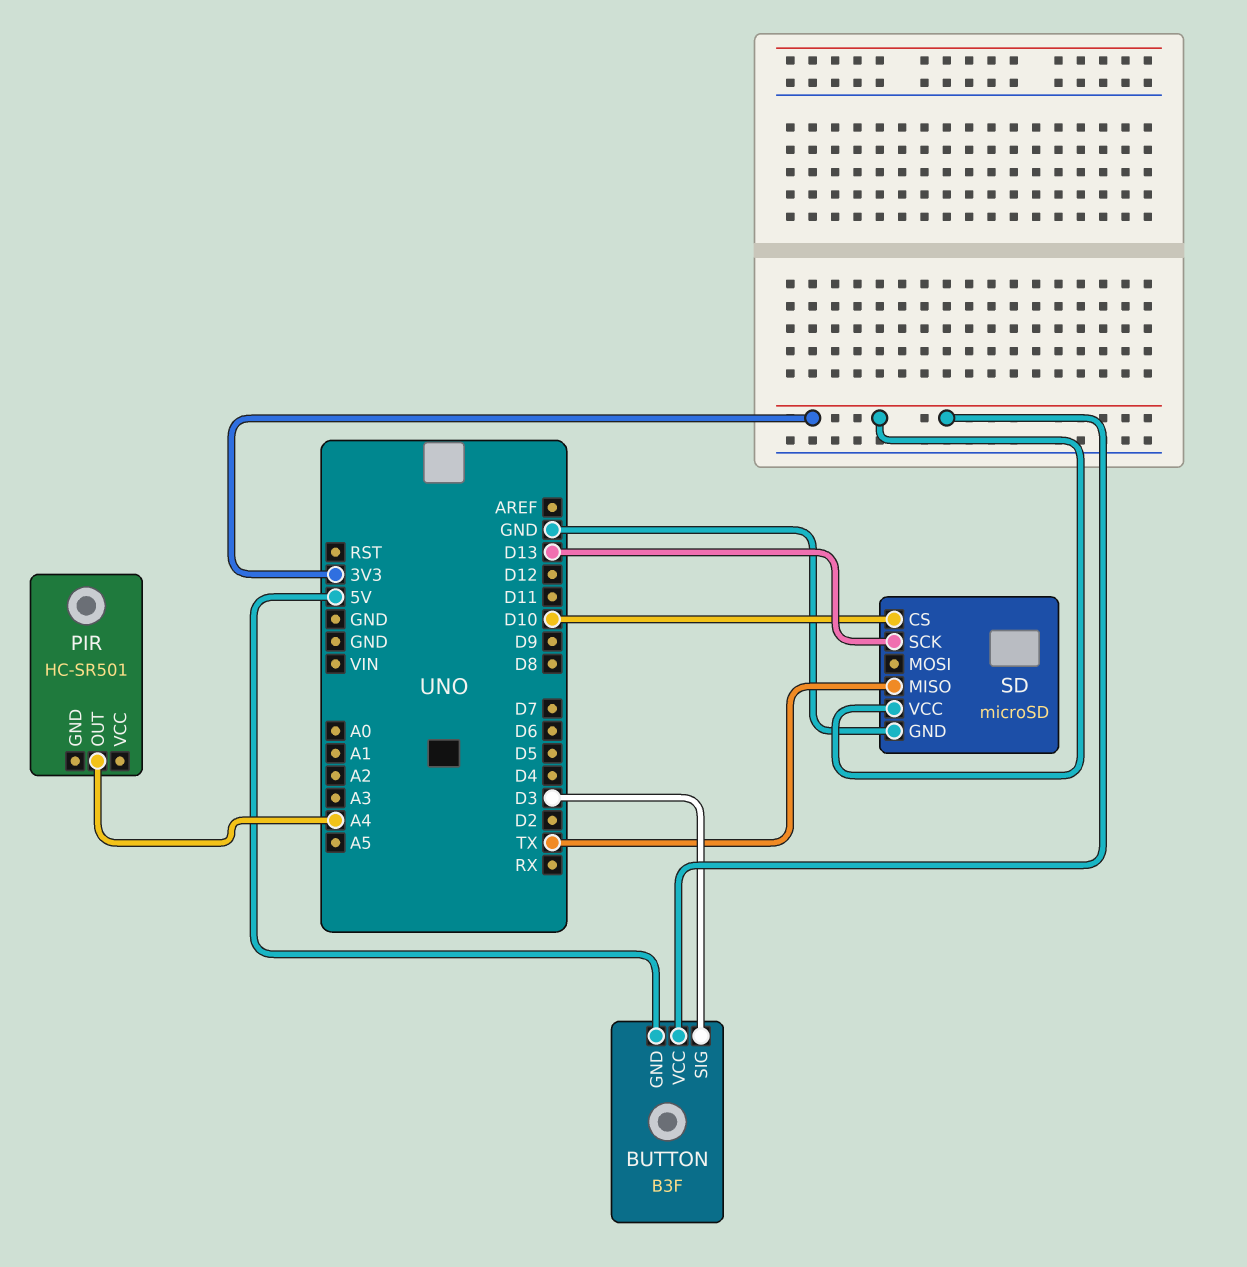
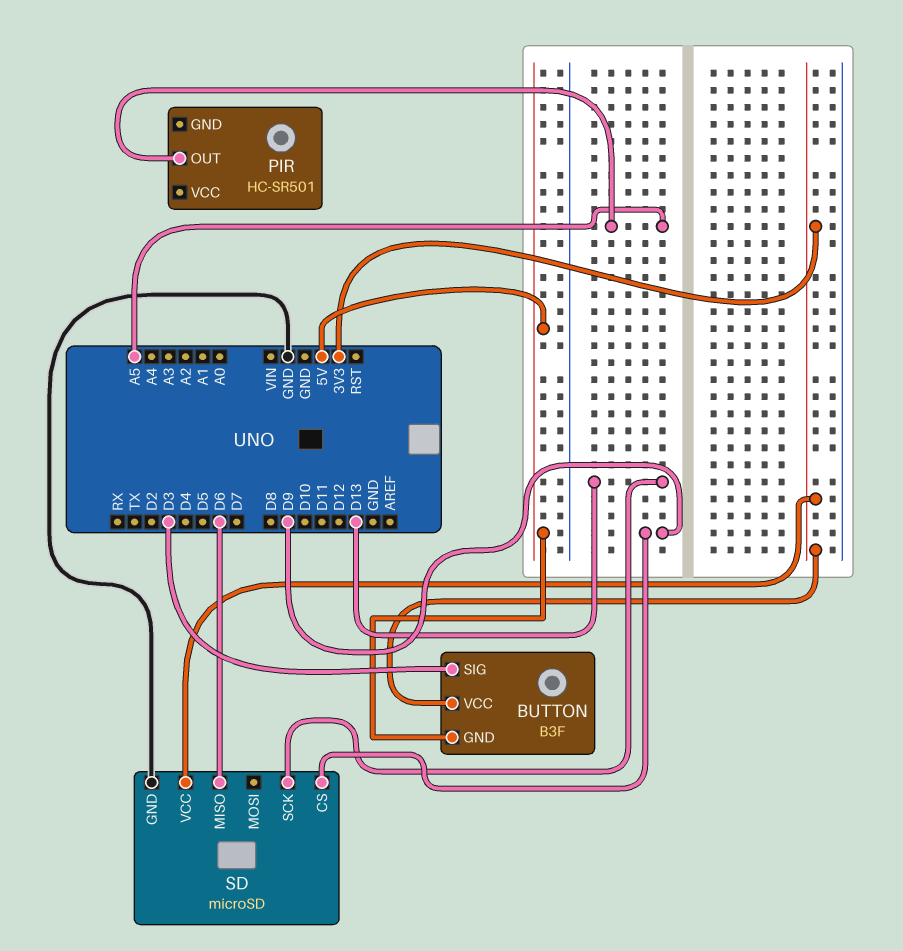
PIR pin OUT: A4 -> A5
SD pin CS: D10 -> D9
SD pin MISO: TX -> D6

